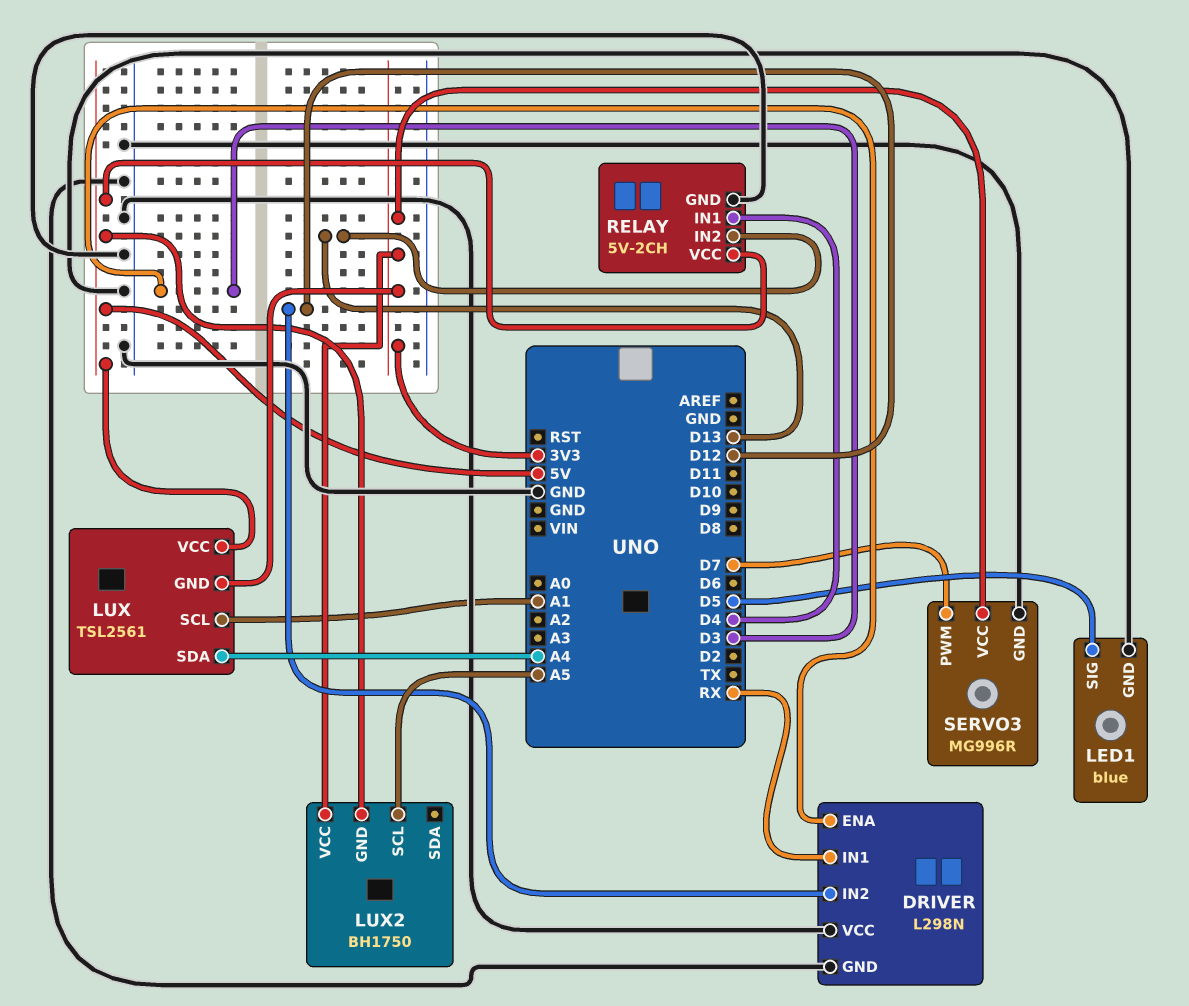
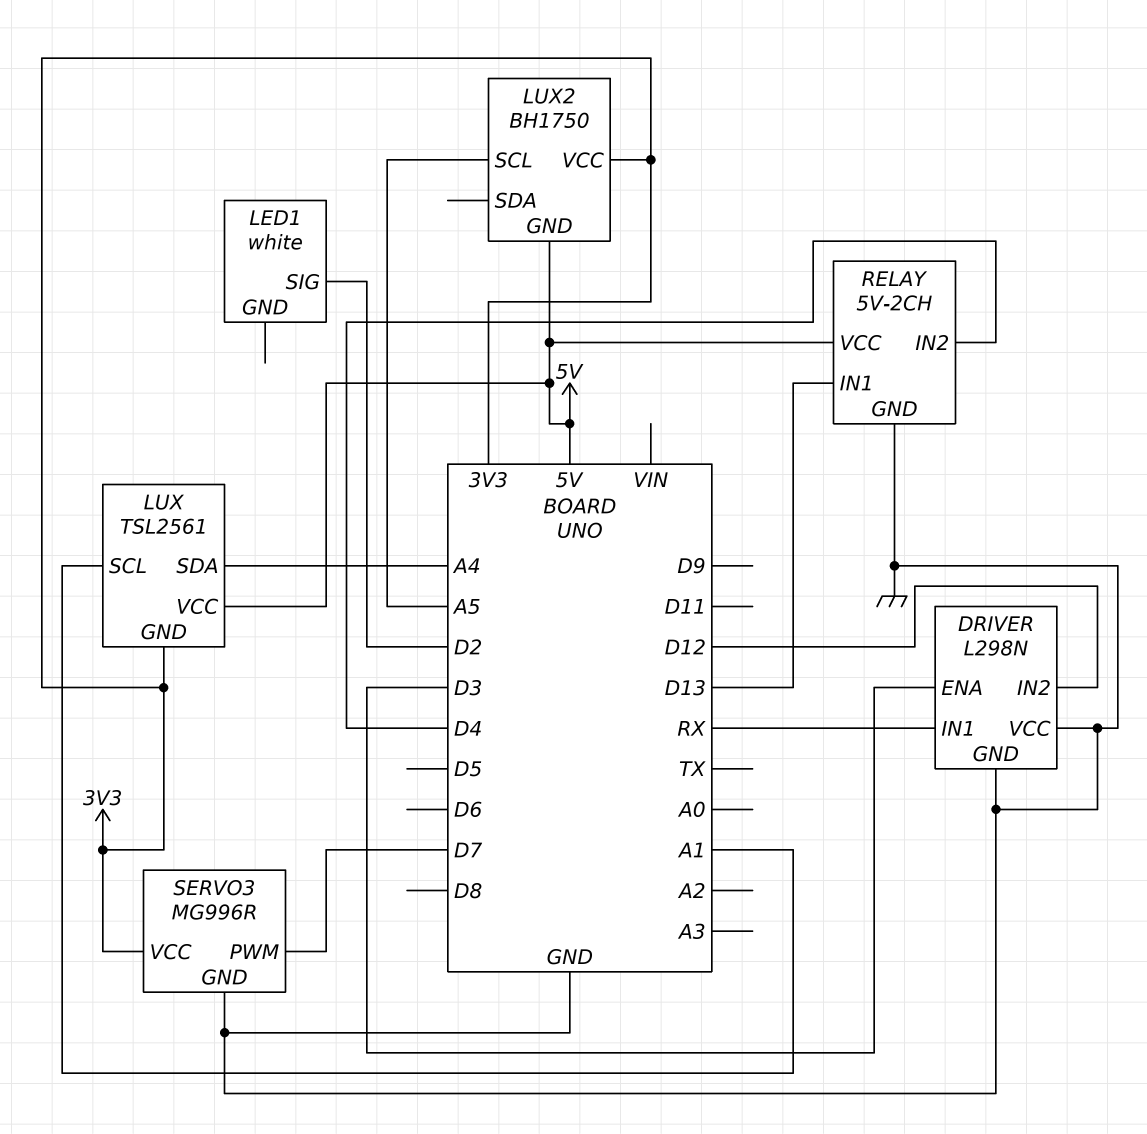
LED1: blue -> white
LED1 pin GND: GND -> none
LED1 pin SIG: D5 -> D2
RELAY pin IN1: D4 -> D13
RELAY pin IN2: D13 -> D4

